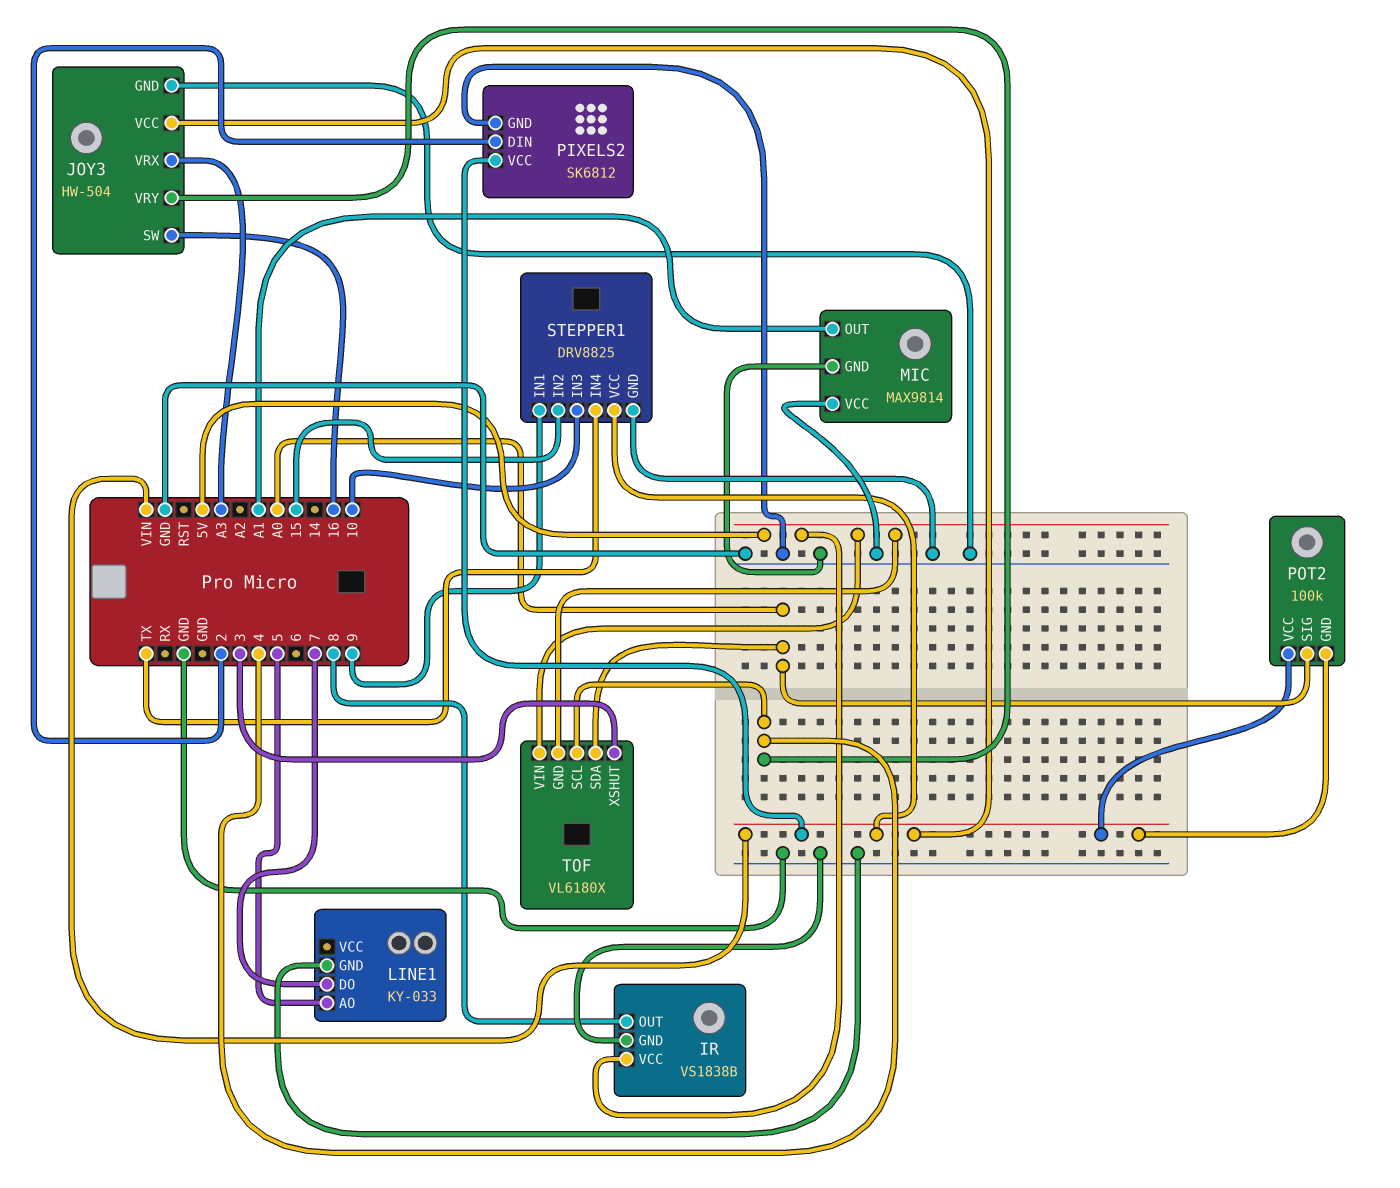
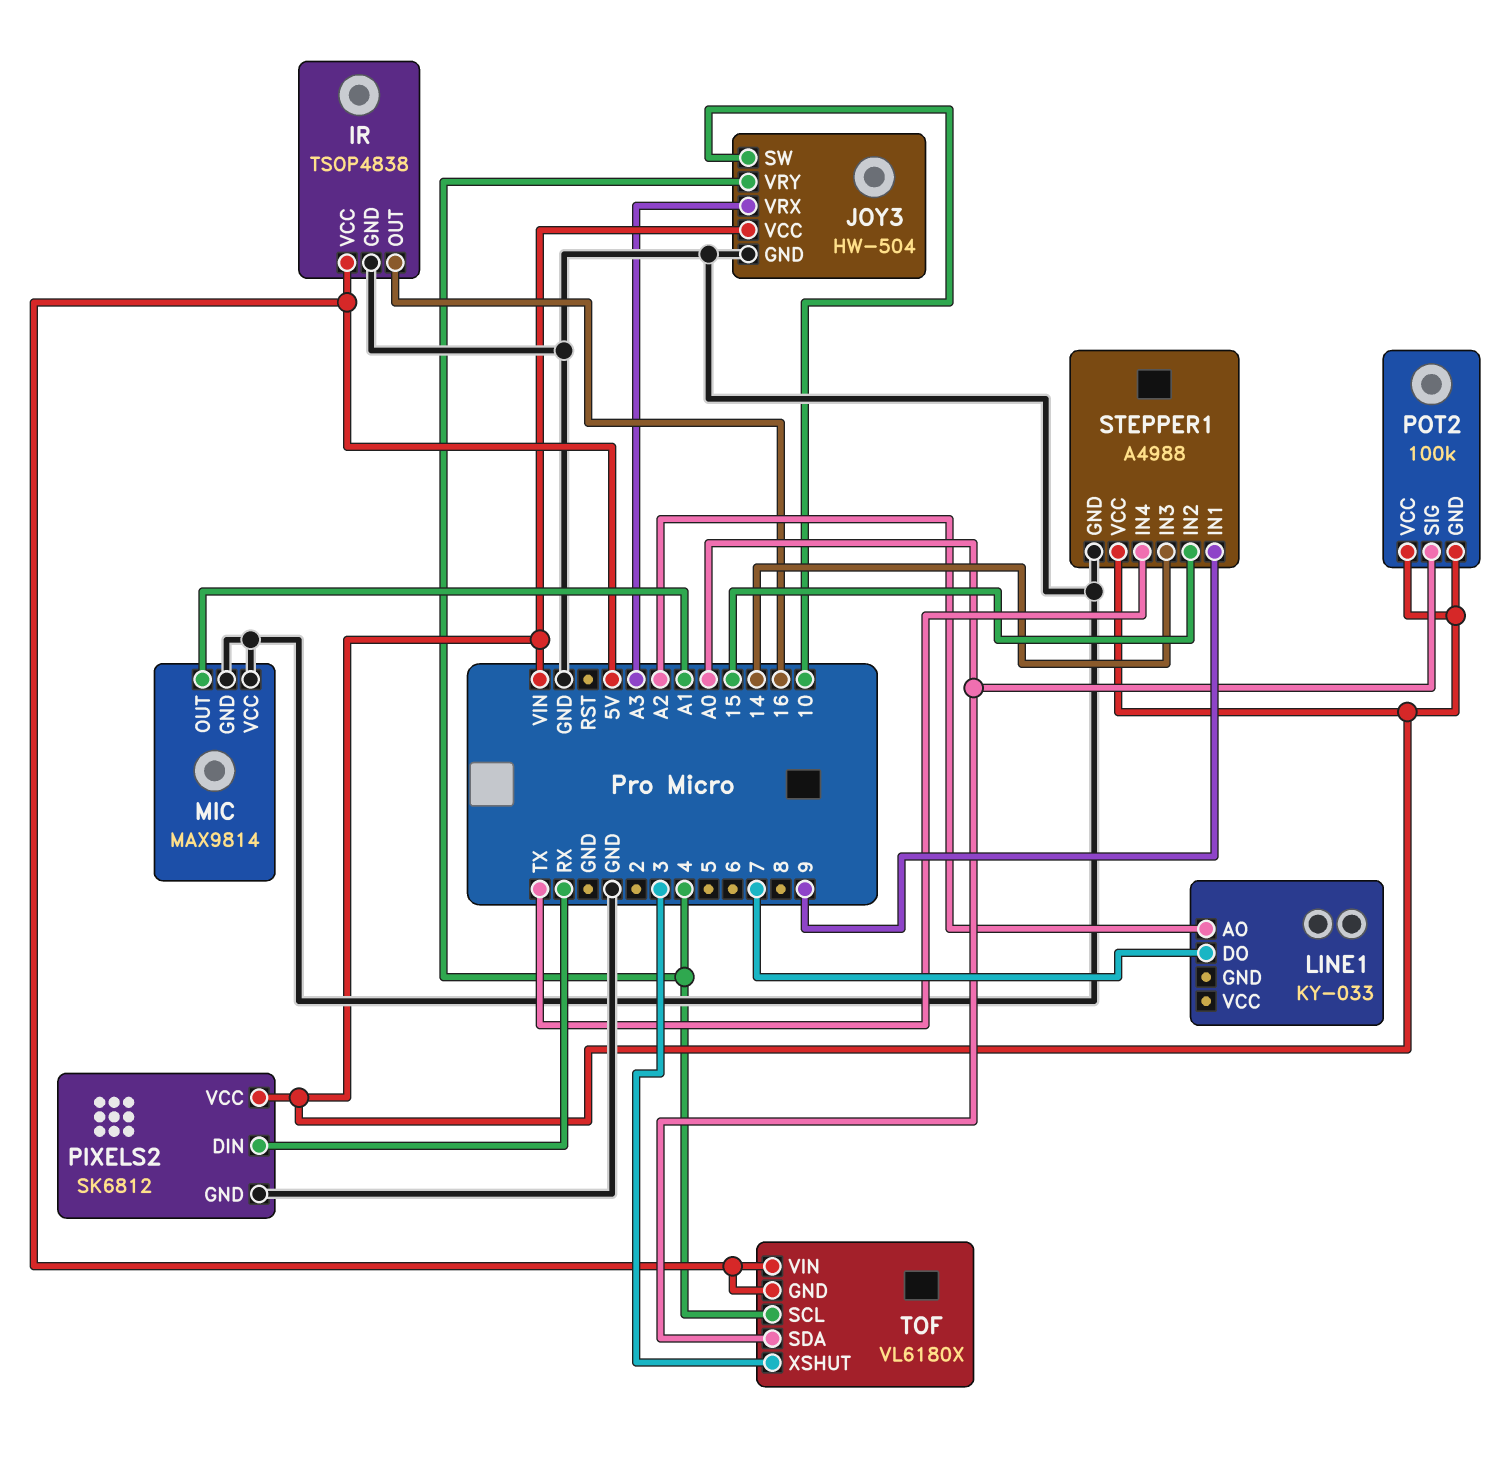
IR: VS1838B -> TSOP4838
IR pin OUT: 8 -> 16
JOY3 pin SW: 16 -> 10
LINE1 pin AO: 5 -> A2
LINE1 pin GND: GND -> none
PIXELS2 pin DIN: 2 -> RX
STEPPER1: DRV8825 -> A4988
STEPPER1 pin IN3: 10 -> 14

